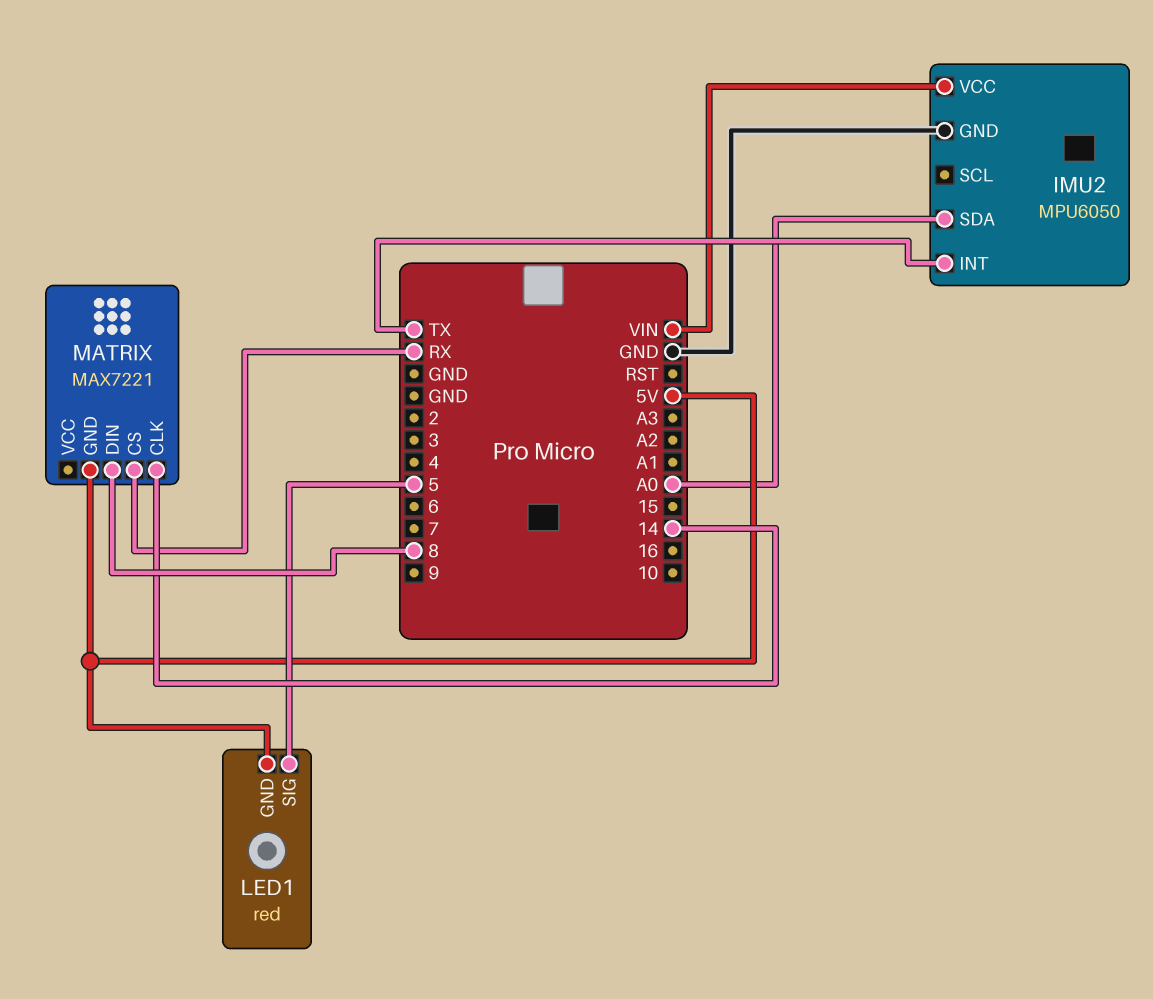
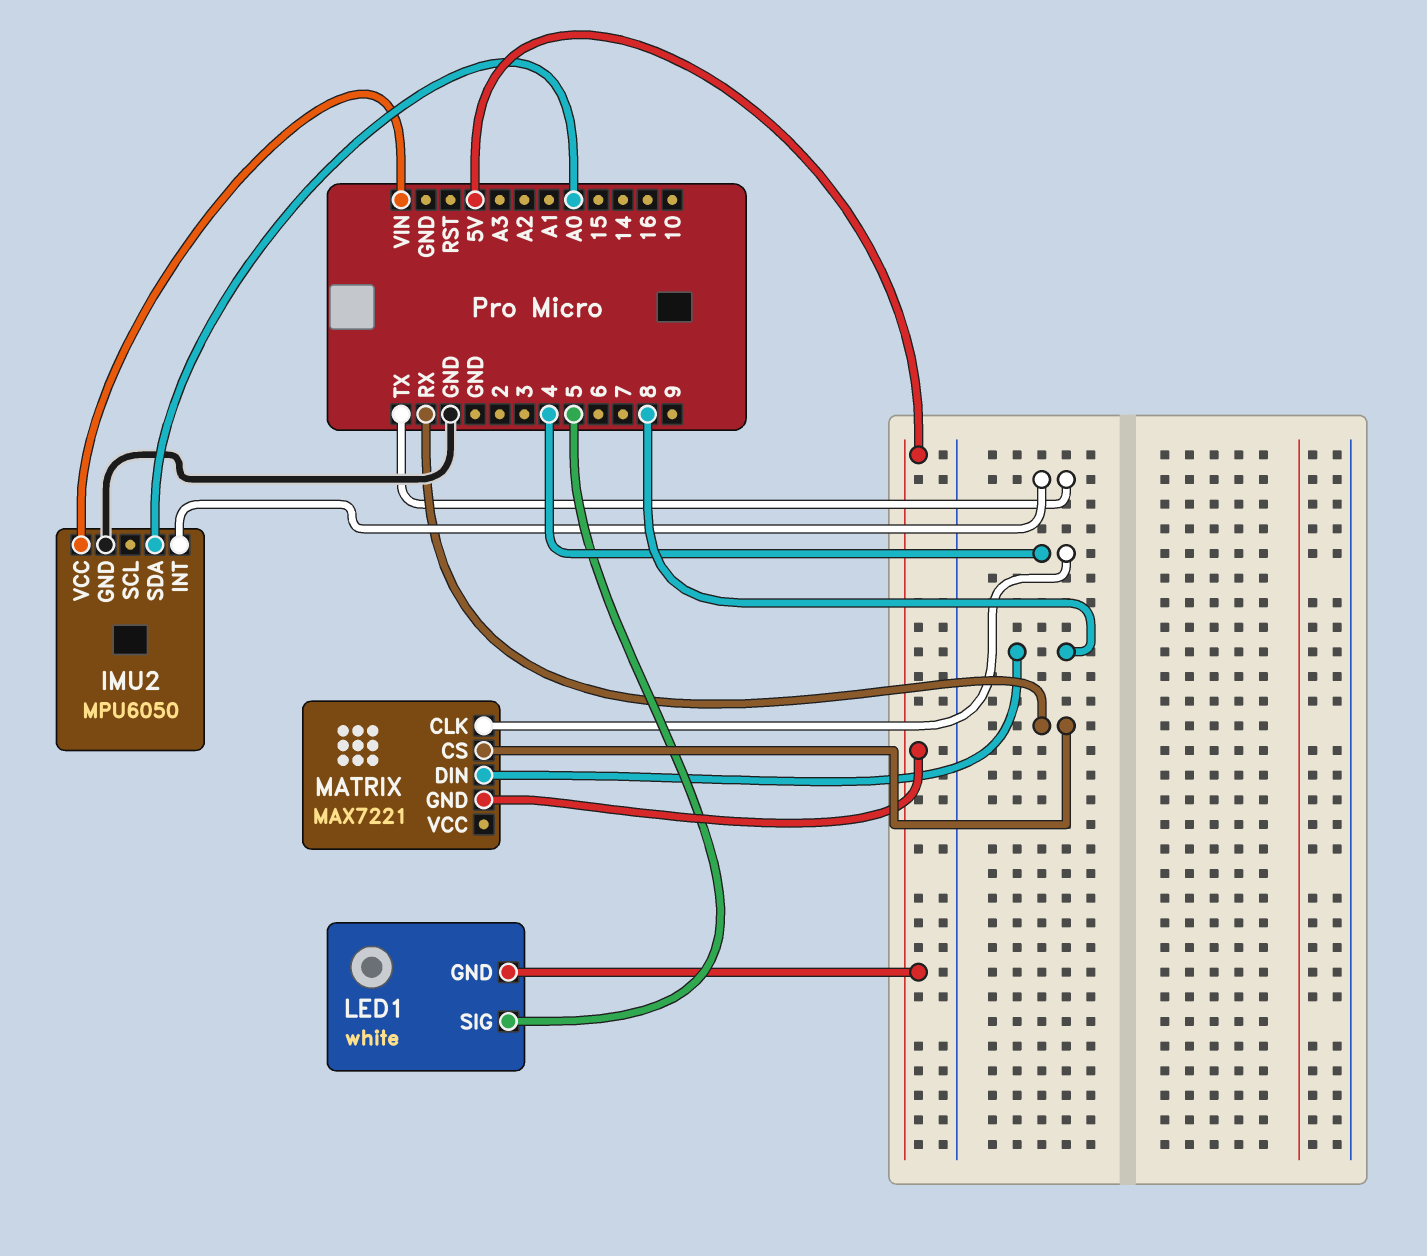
LED1: red -> white
MATRIX pin CLK: 14 -> 4

